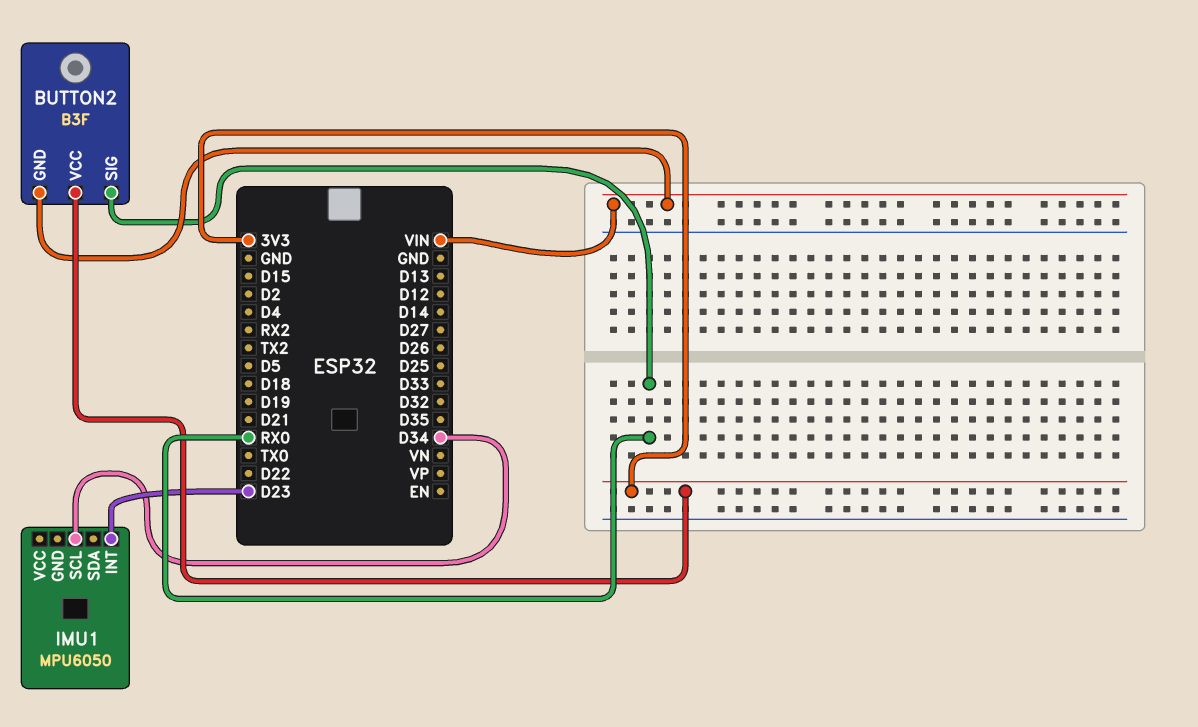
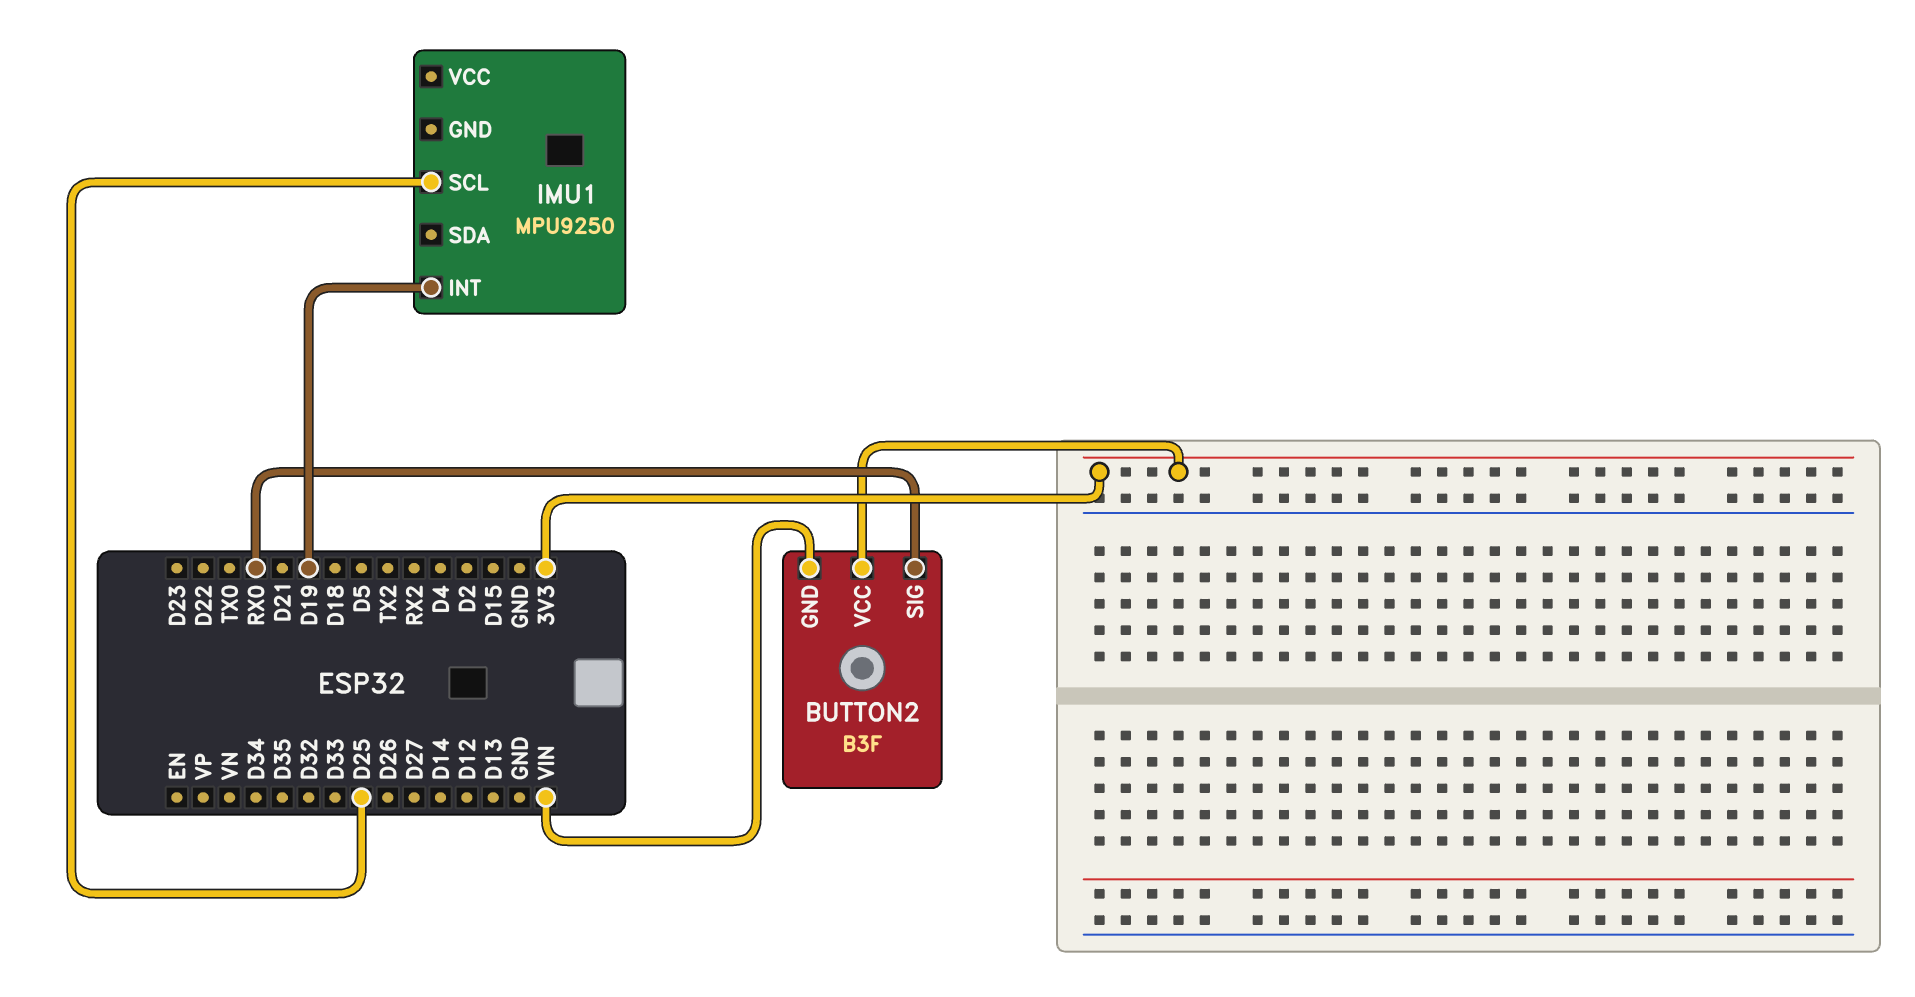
IMU1: MPU6050 -> MPU9250
IMU1 pin INT: D23 -> D19
IMU1 pin SCL: D34 -> D25

